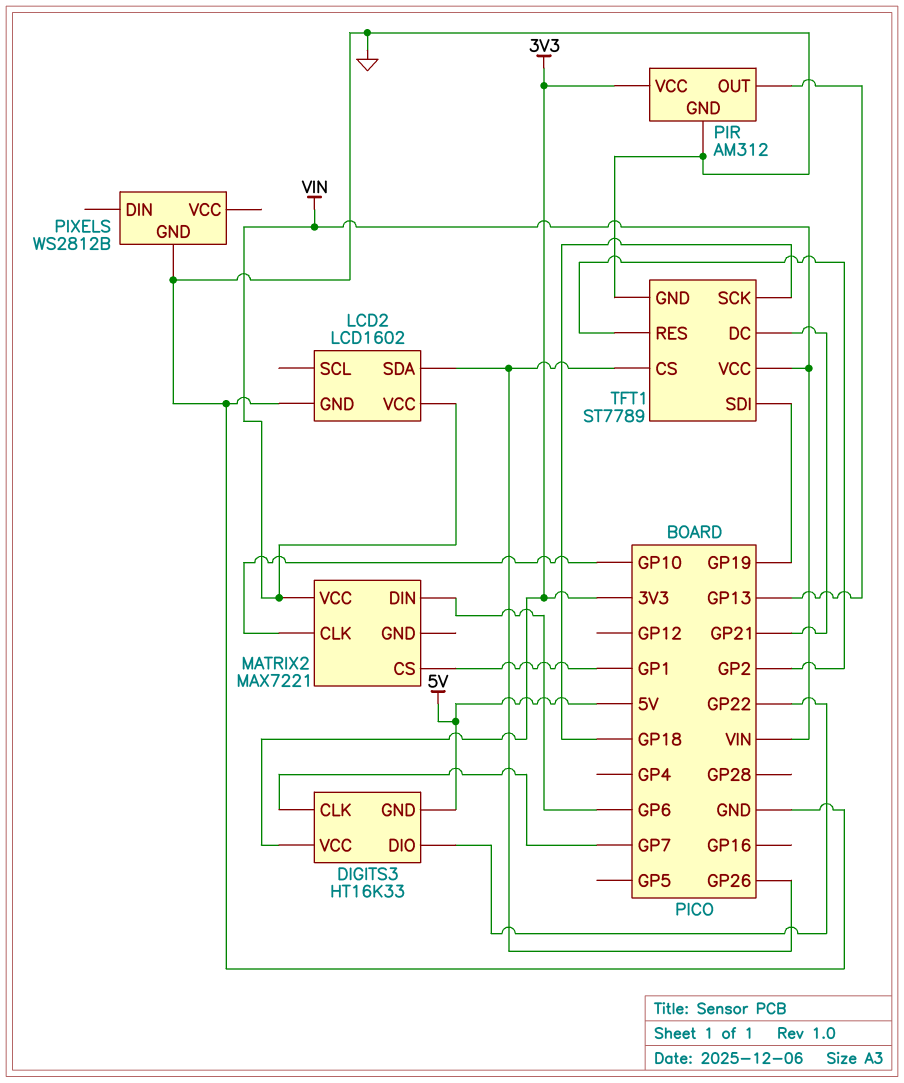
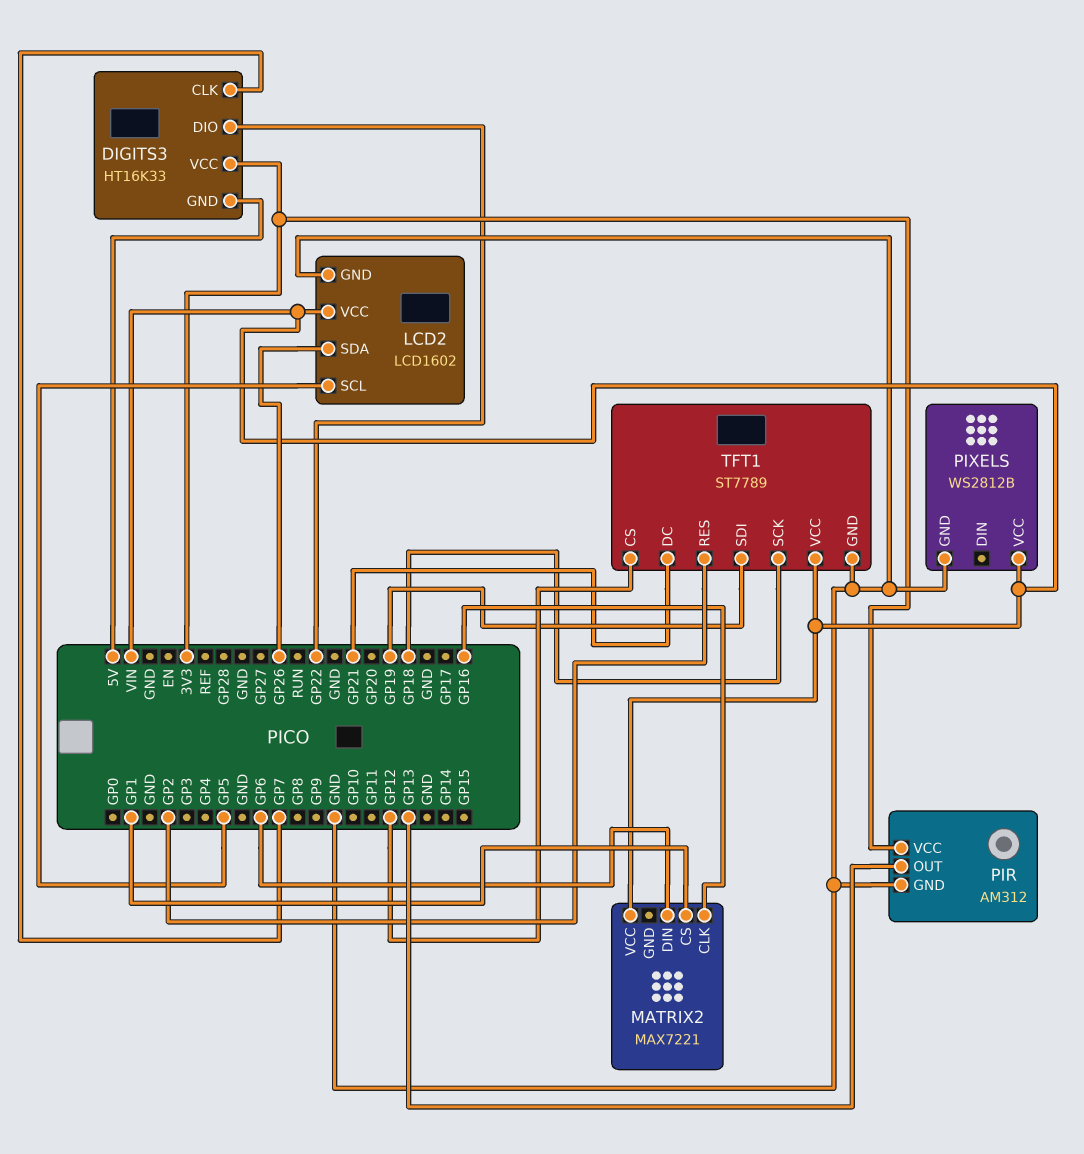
LCD2 pin SCL: none -> GP5
MATRIX2 pin CLK: GP10 -> GP16
PIXELS pin VCC: none -> VIN
TFT1 pin CS: GP26 -> GP12

